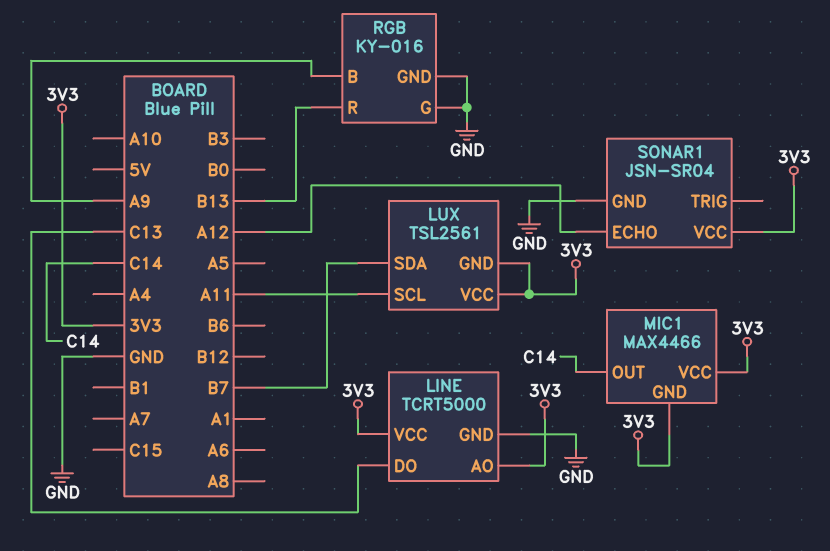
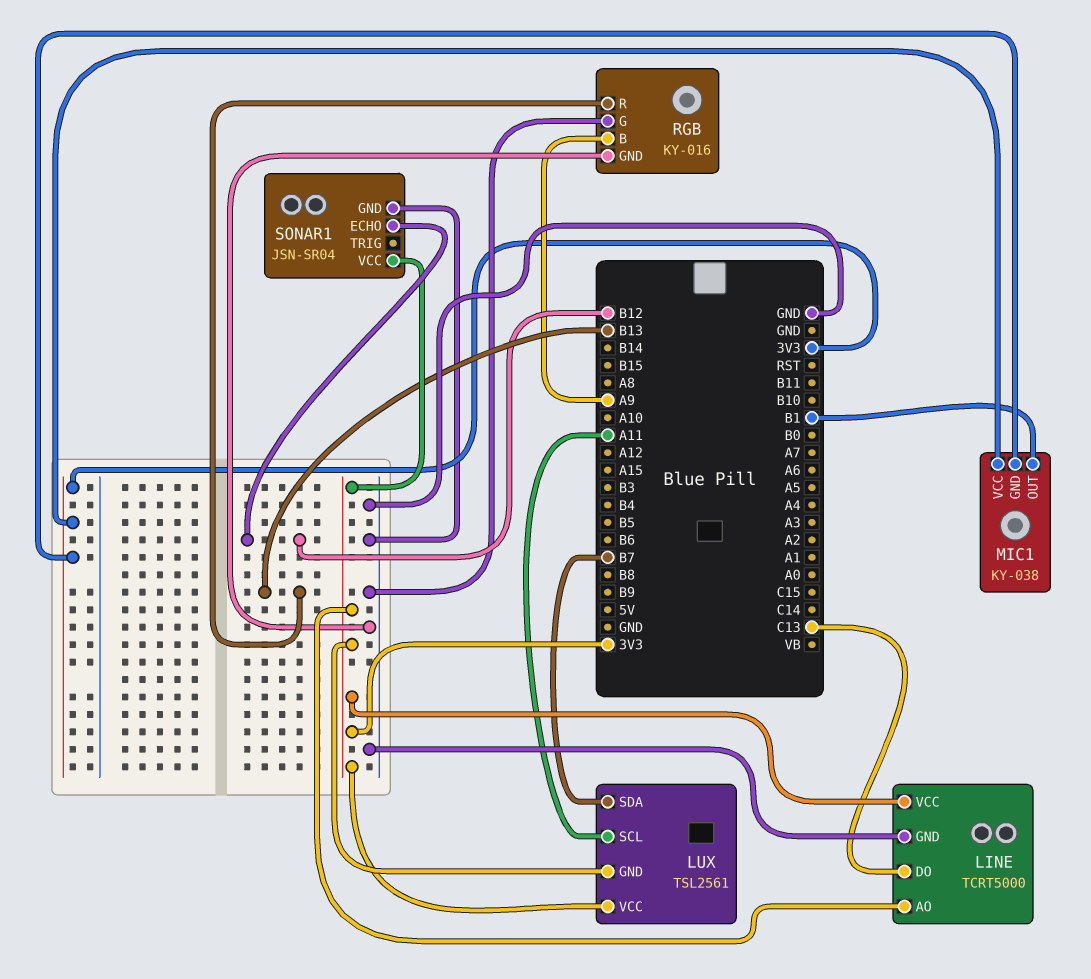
MIC1: MAX4466 -> KY-038
MIC1 pin OUT: C14 -> B1
SONAR1 pin ECHO: A12 -> B12

